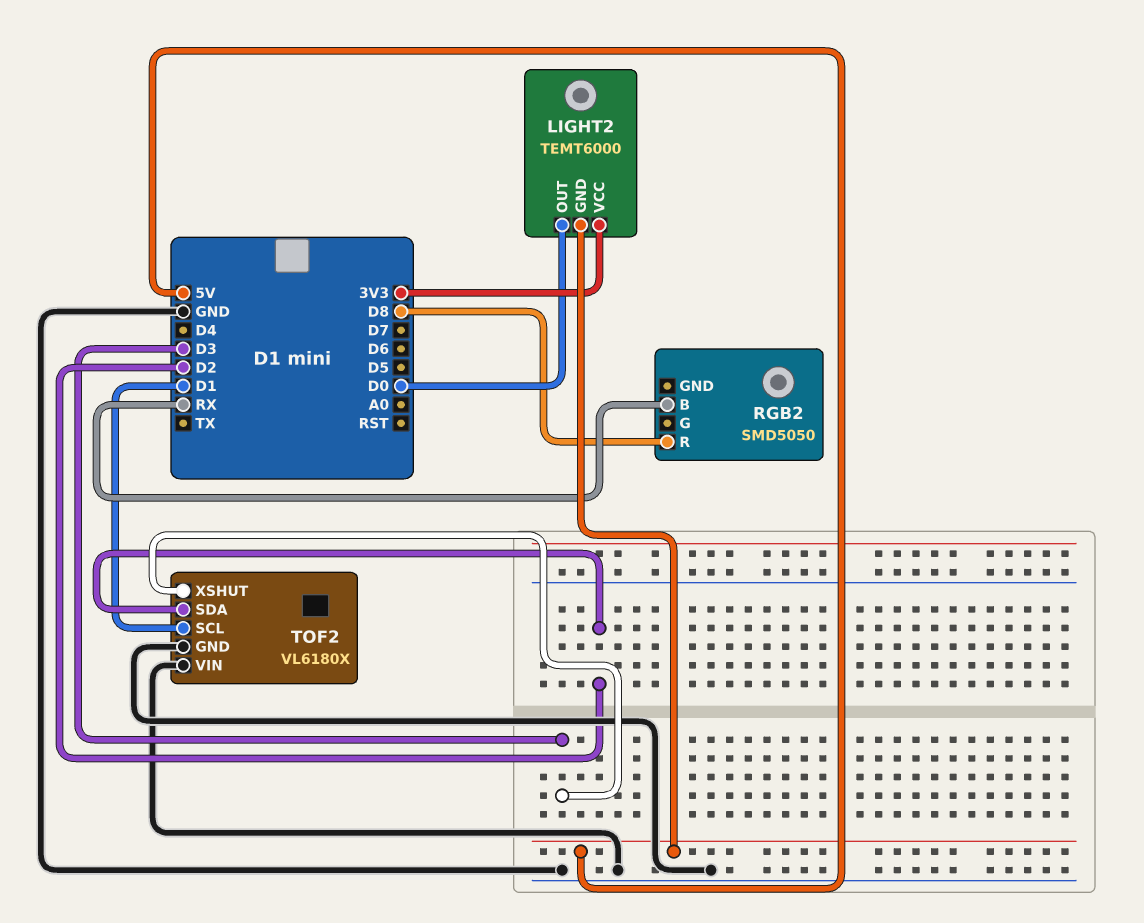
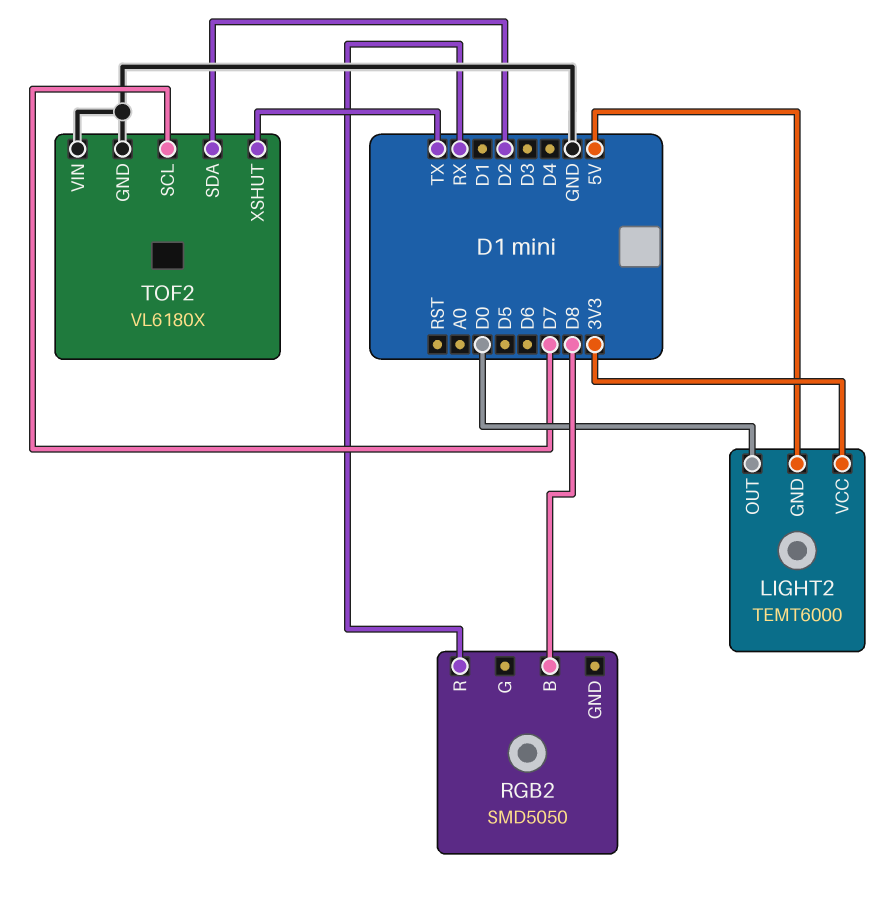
RGB2 pin B: RX -> D8
RGB2 pin R: D8 -> RX
TOF2 pin SCL: D1 -> D7
TOF2 pin XSHUT: D3 -> TX

